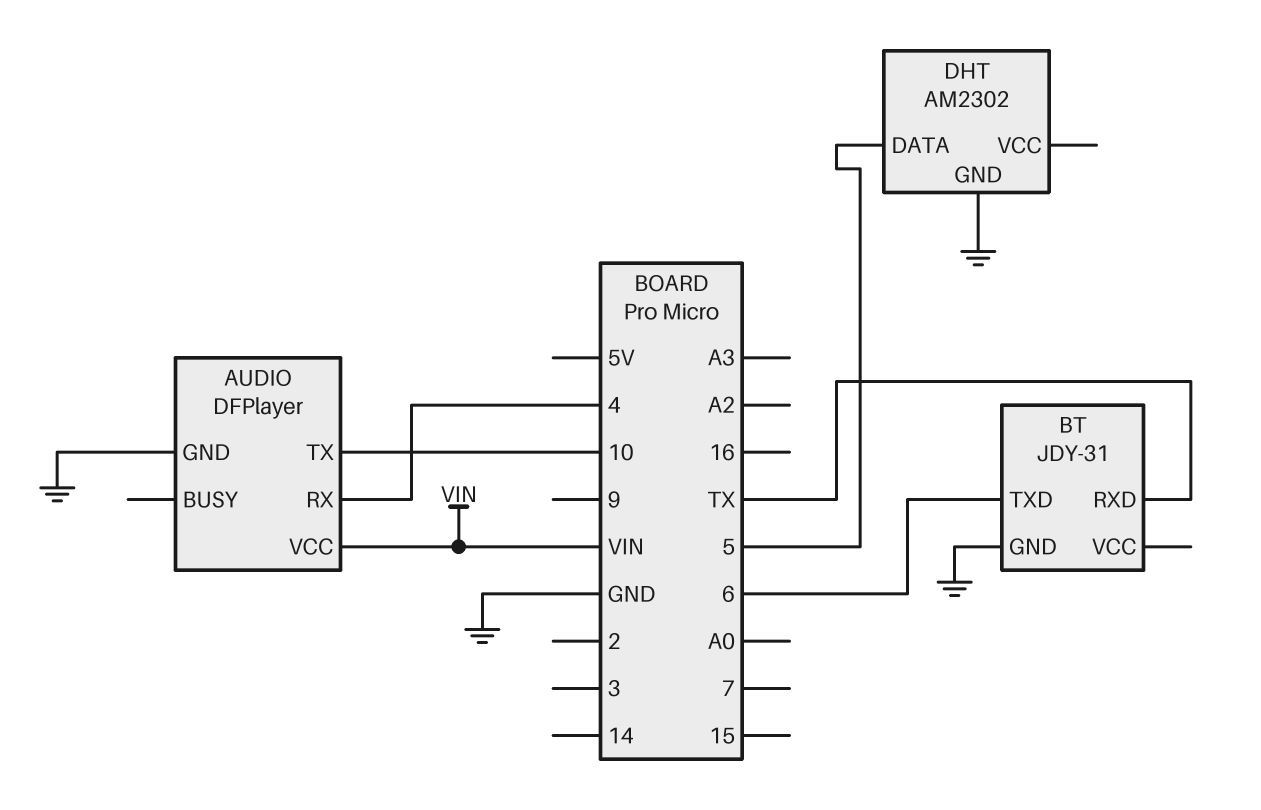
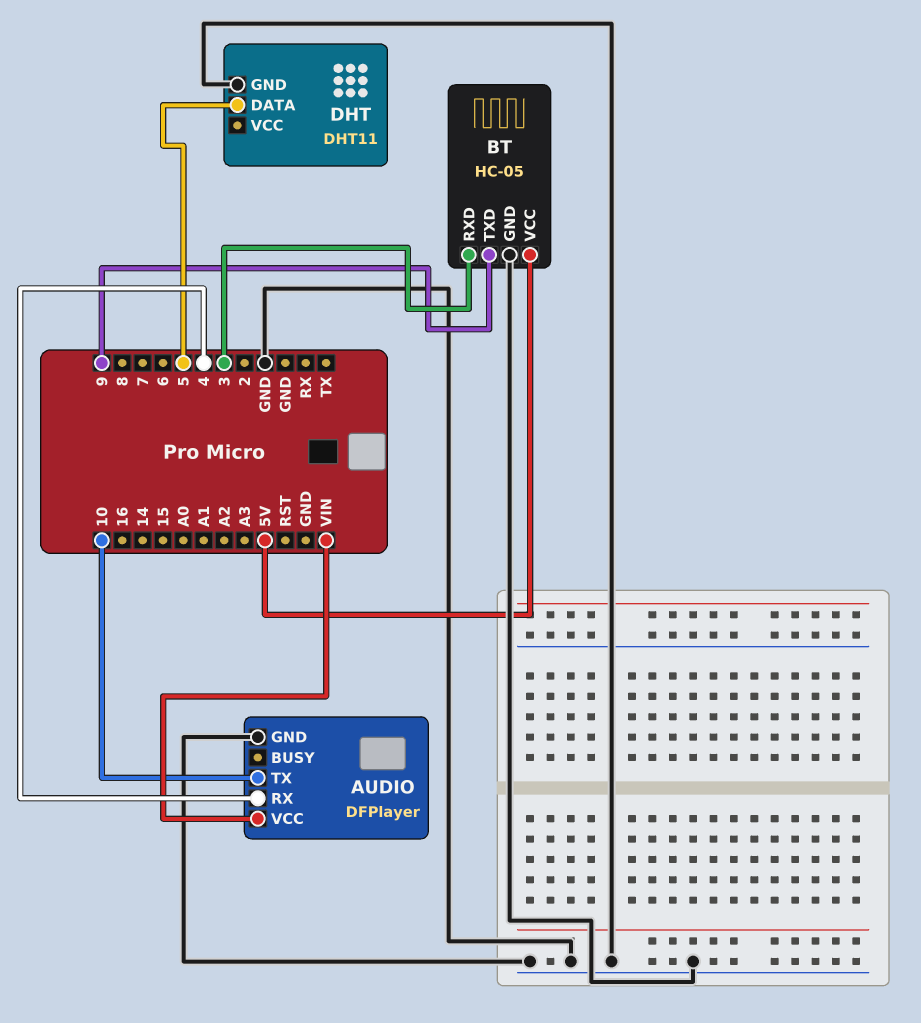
BT: JDY-31 -> HC-05
BT pin RXD: TX -> 3
BT pin TXD: 6 -> 9
BT pin VCC: none -> 5V
DHT: AM2302 -> DHT11

